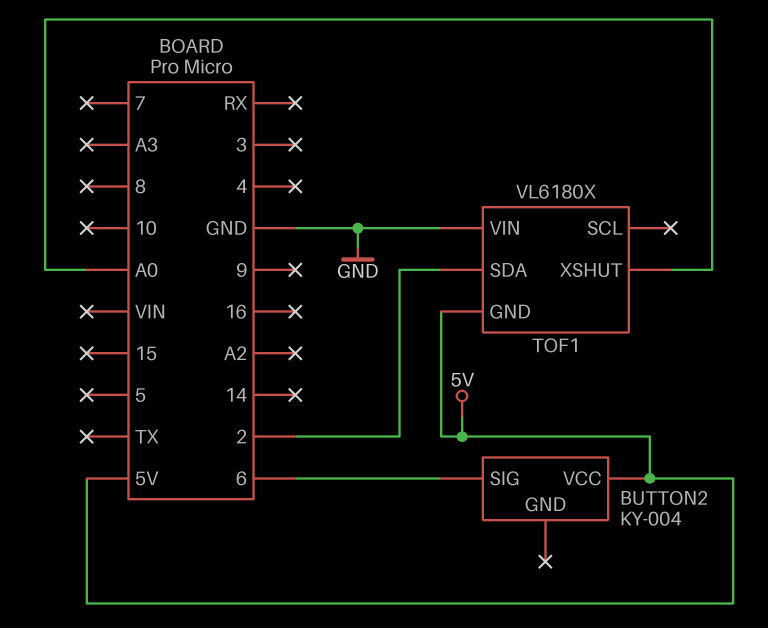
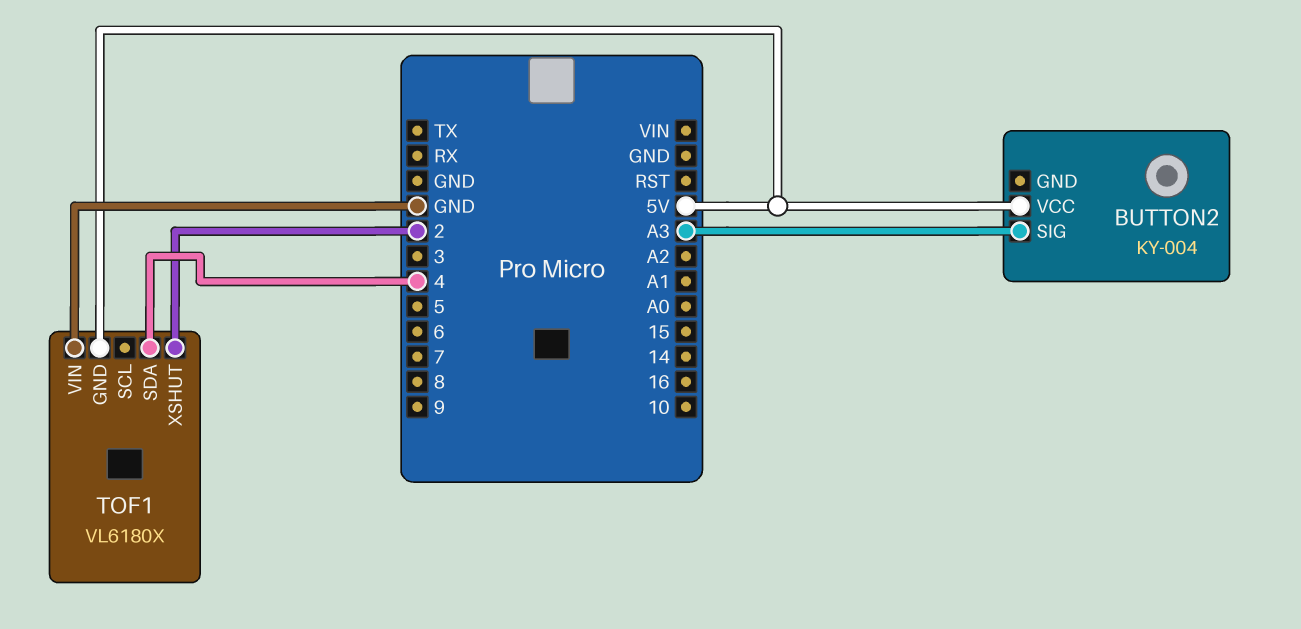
BUTTON2 pin SIG: 6 -> A3
TOF1 pin SDA: 2 -> 4
TOF1 pin XSHUT: A0 -> 2

